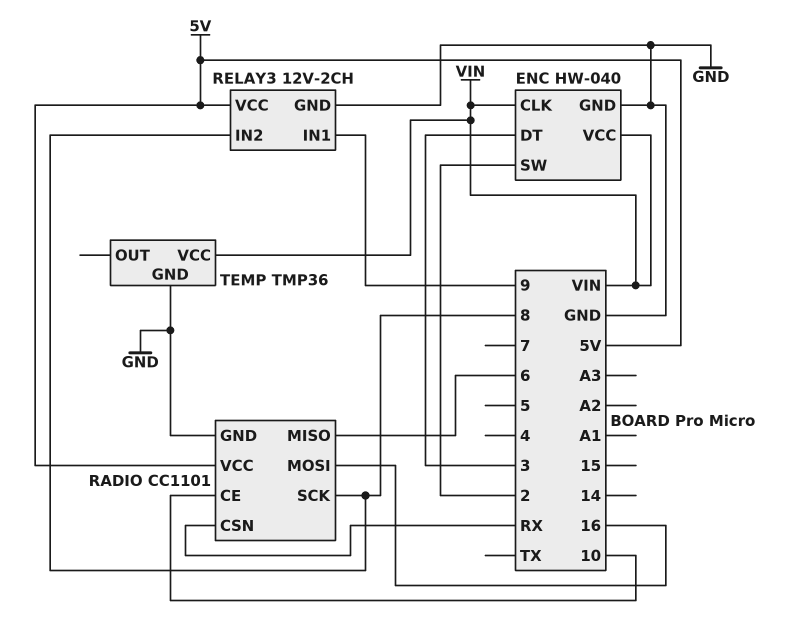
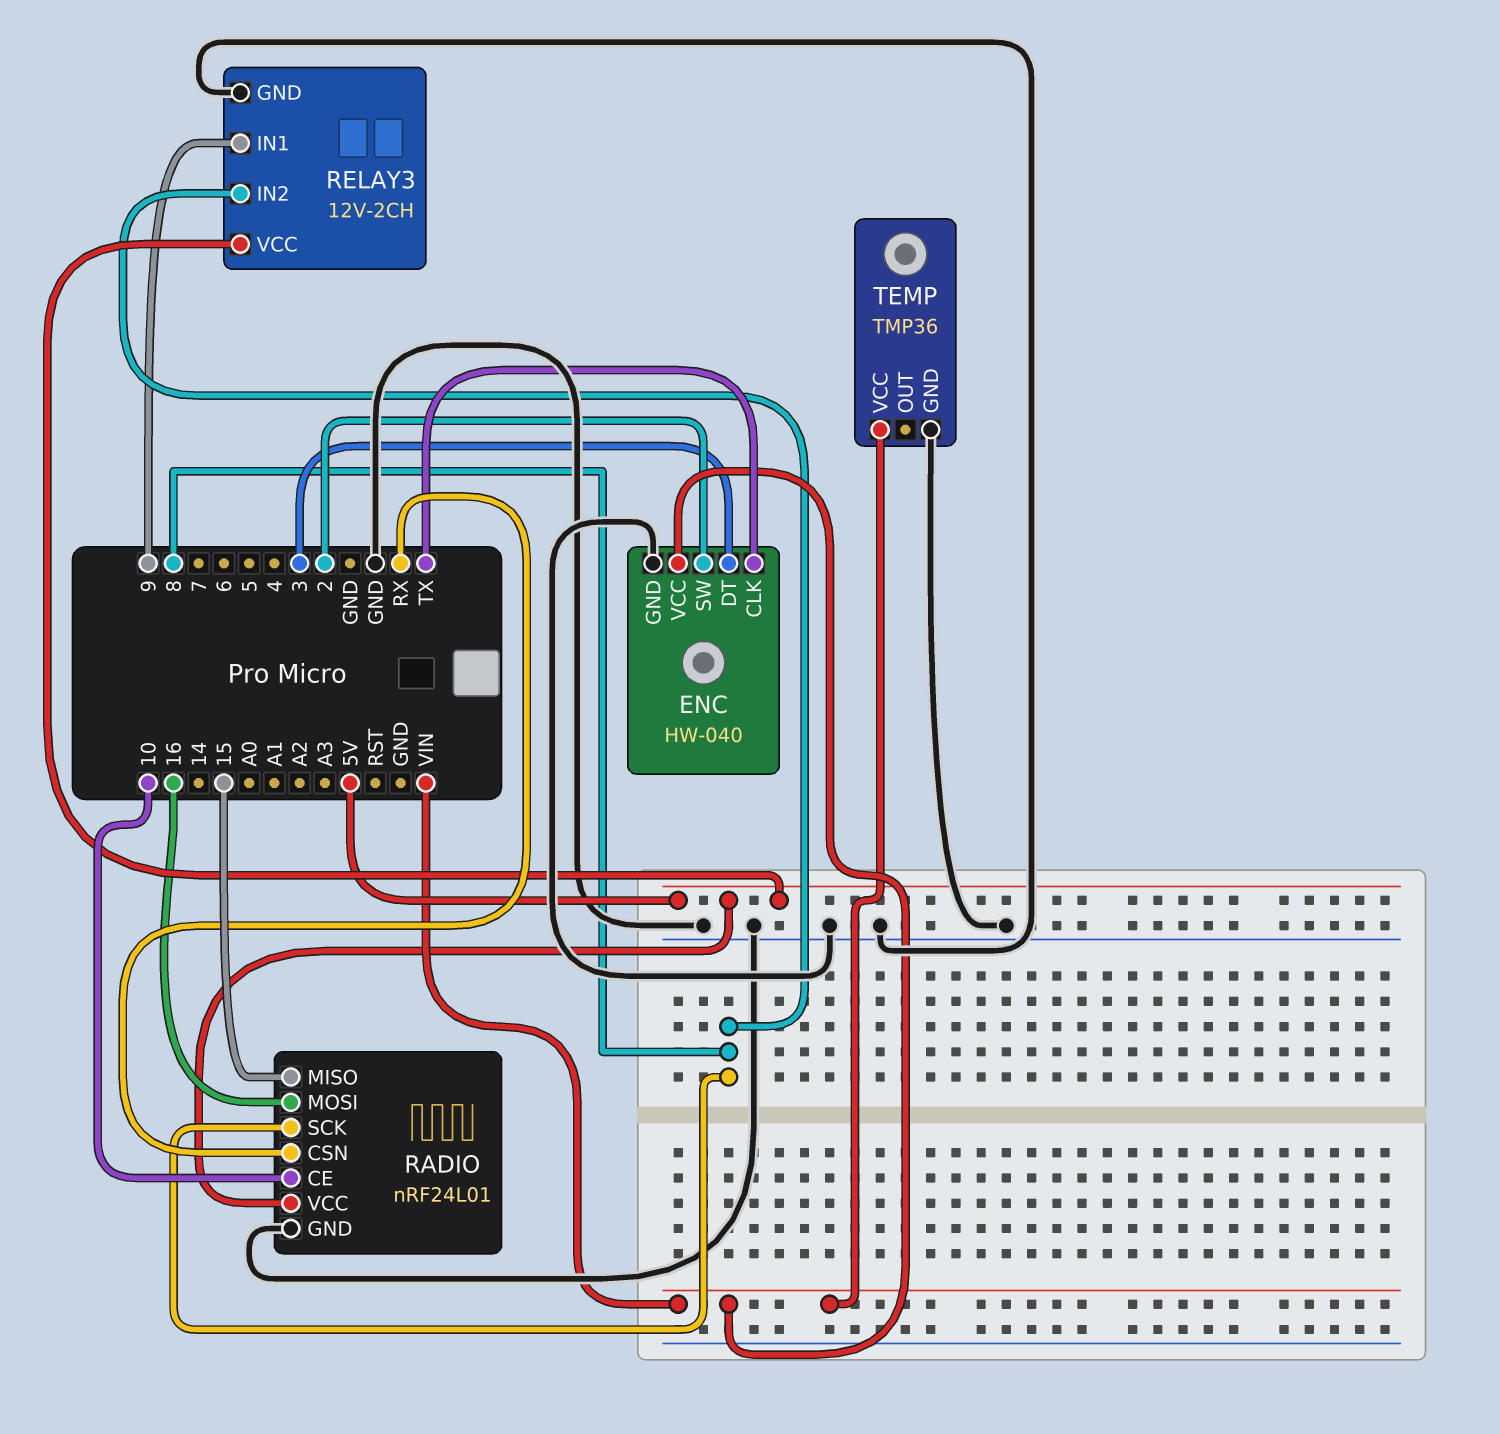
ENC pin CLK: VIN -> TX
RADIO: CC1101 -> nRF24L01
RADIO pin MISO: 6 -> 15

